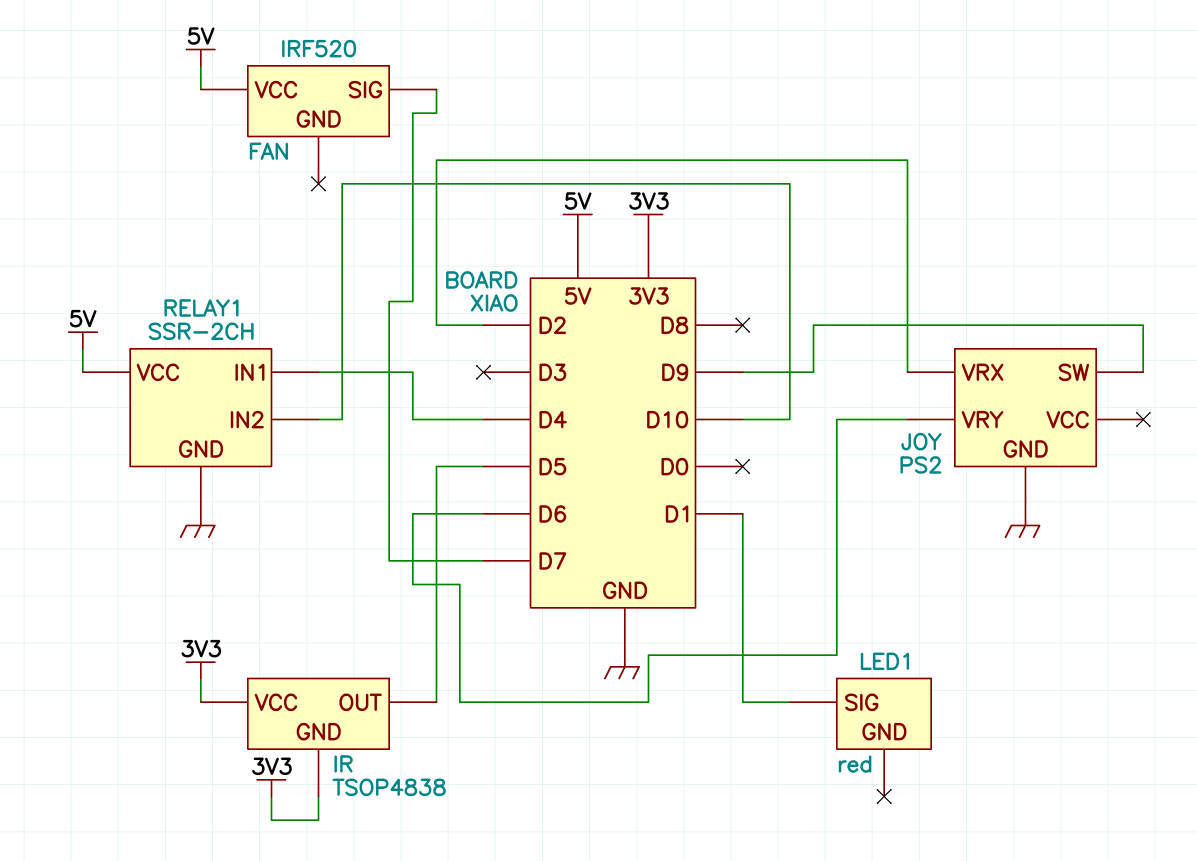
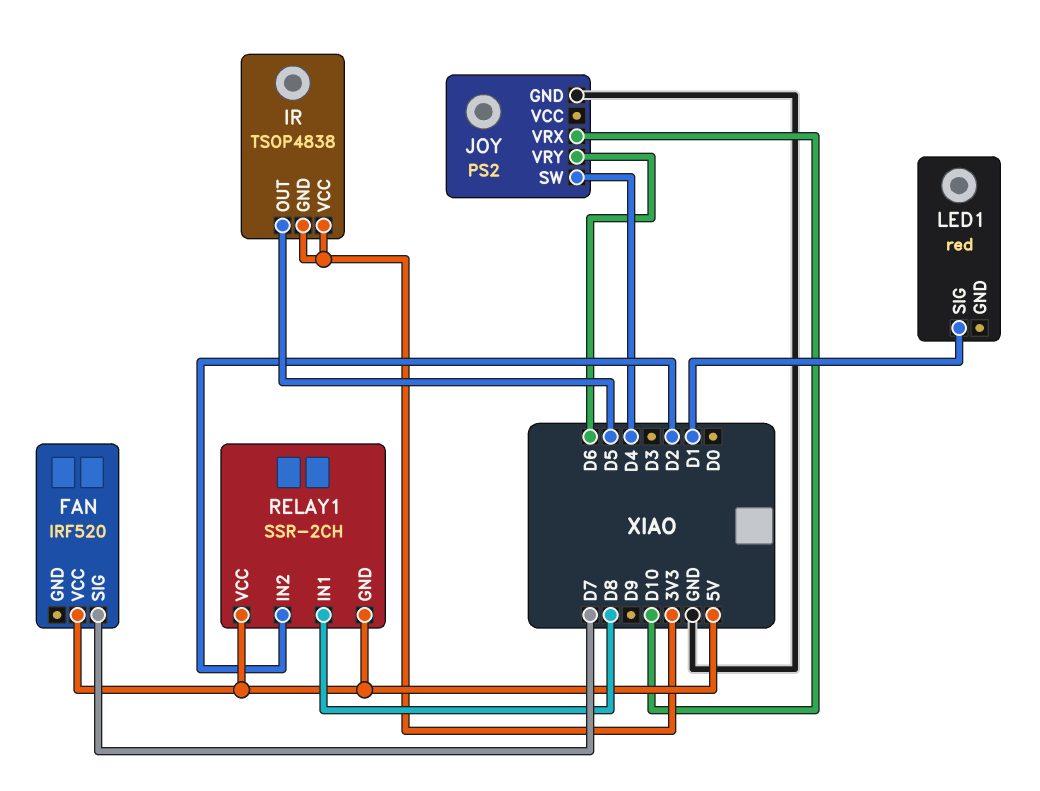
JOY pin SW: D9 -> D4
JOY pin VRX: D2 -> D10
RELAY1 pin GND: GND -> 5V
RELAY1 pin IN1: D4 -> D8
RELAY1 pin IN2: D10 -> D2

